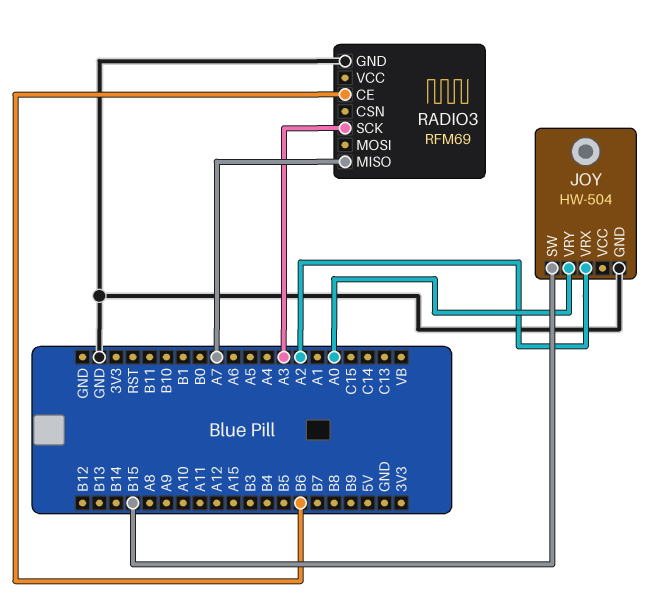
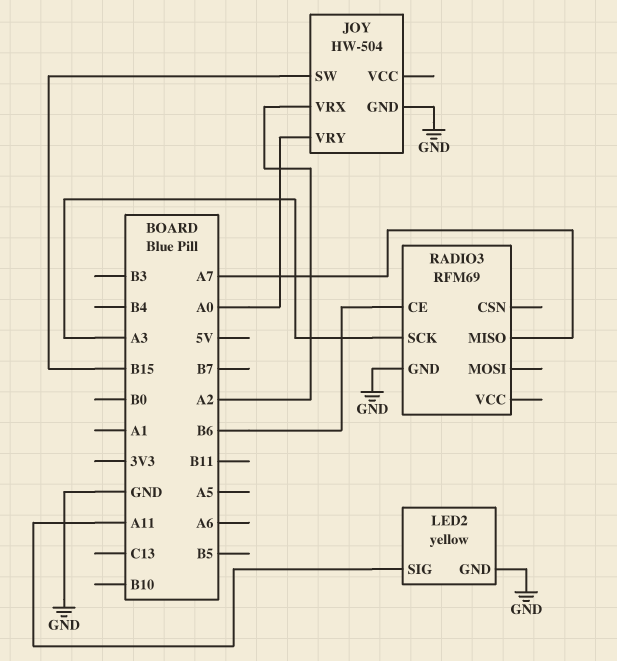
LED2: none -> yellow
LED2 pin GND: none -> GND
LED2 pin SIG: none -> A11

